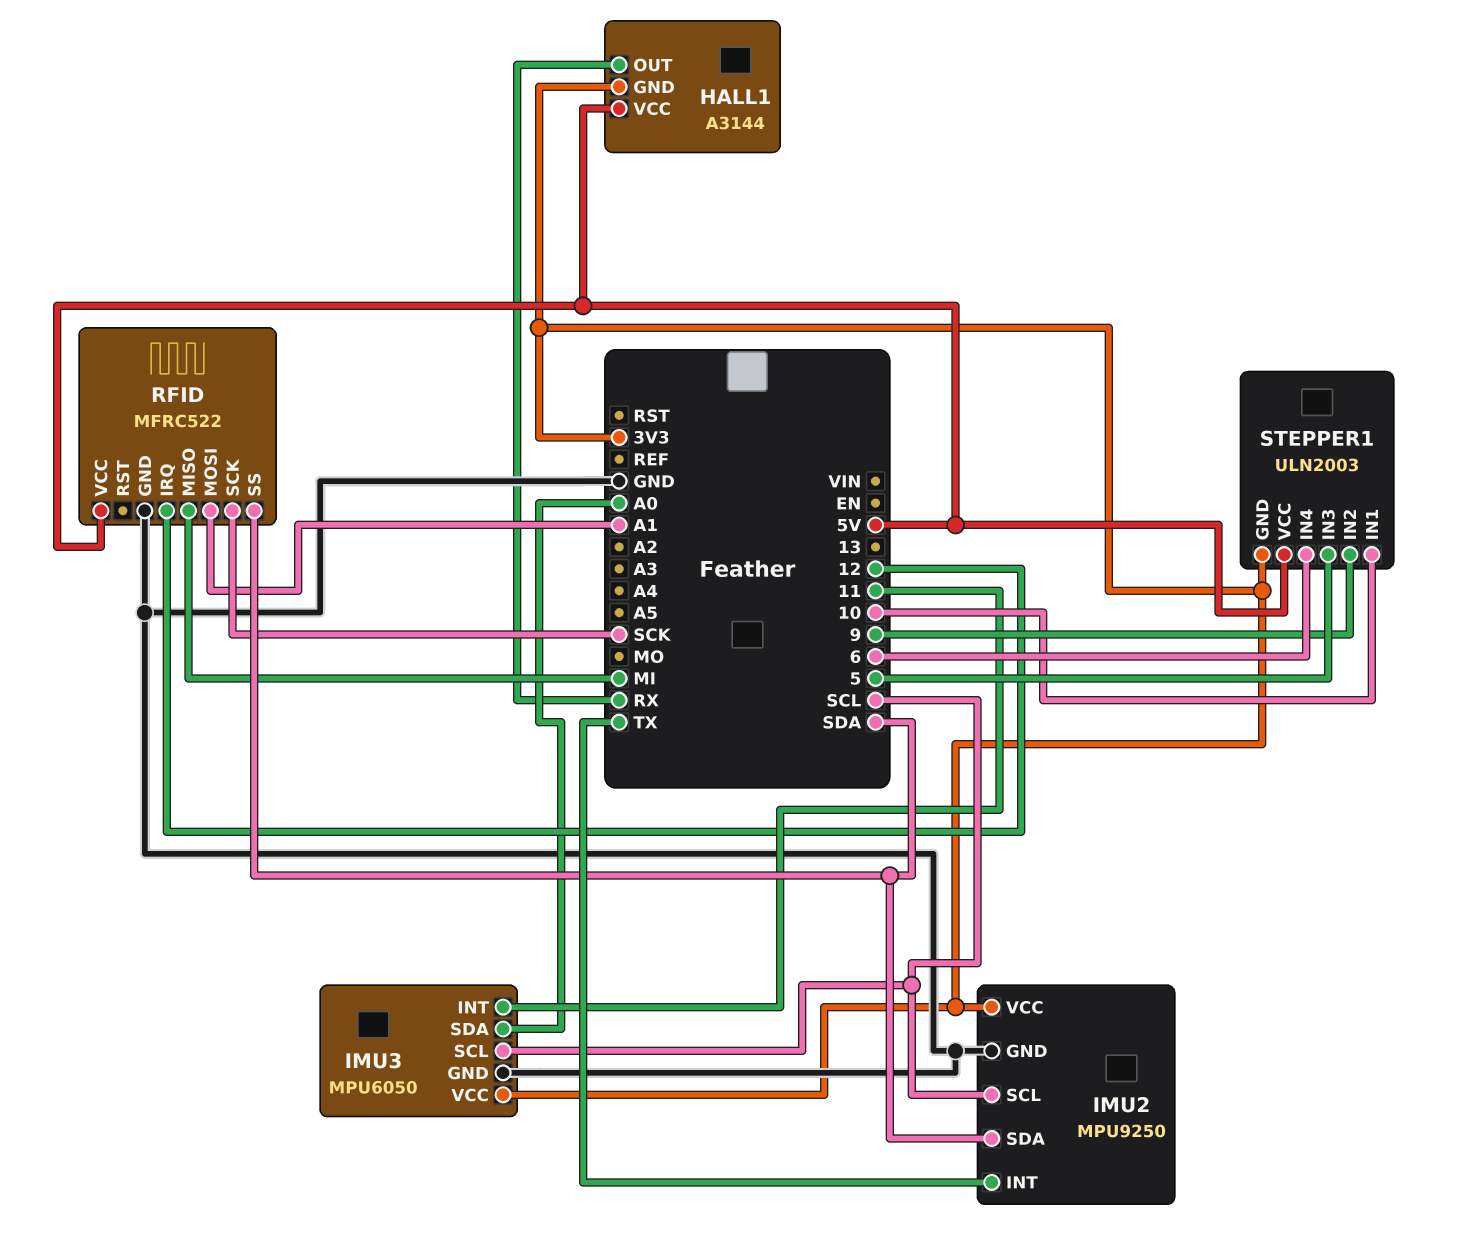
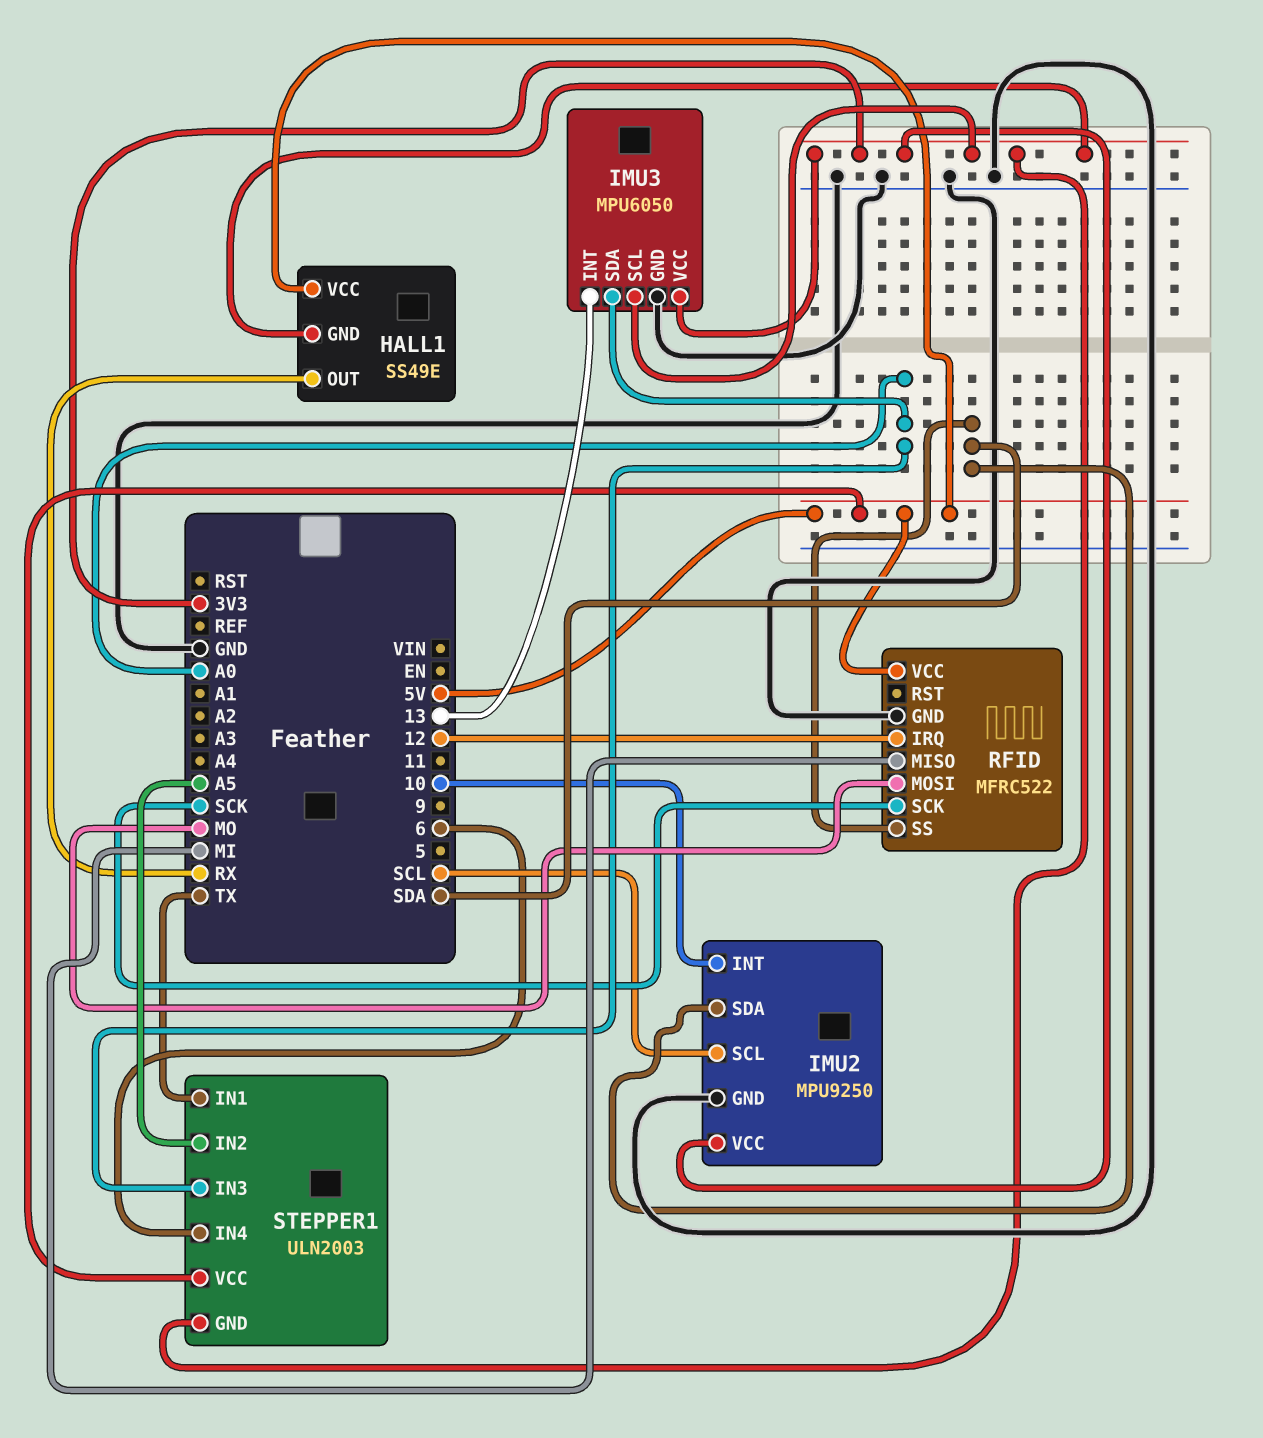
HALL1: A3144 -> SS49E
IMU2 pin INT: TX -> 10
IMU3 pin INT: 11 -> 13
IMU3 pin SCL: SCL -> 3V3
RFID pin MOSI: A1 -> MO
STEPPER1 pin IN1: 10 -> TX
STEPPER1 pin IN2: 9 -> A5
STEPPER1 pin IN3: 5 -> A0

